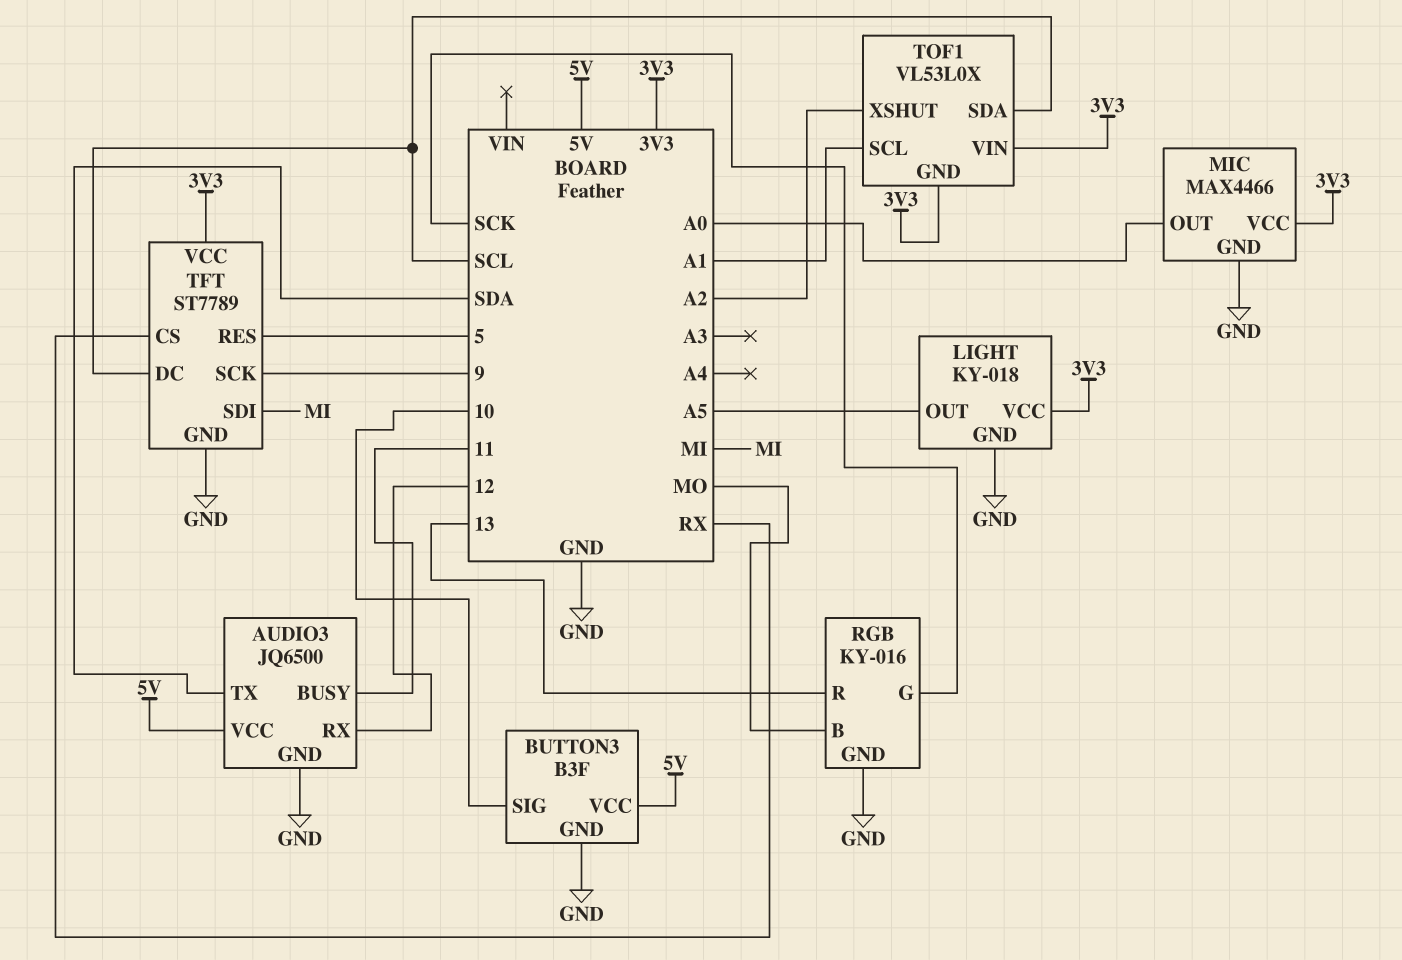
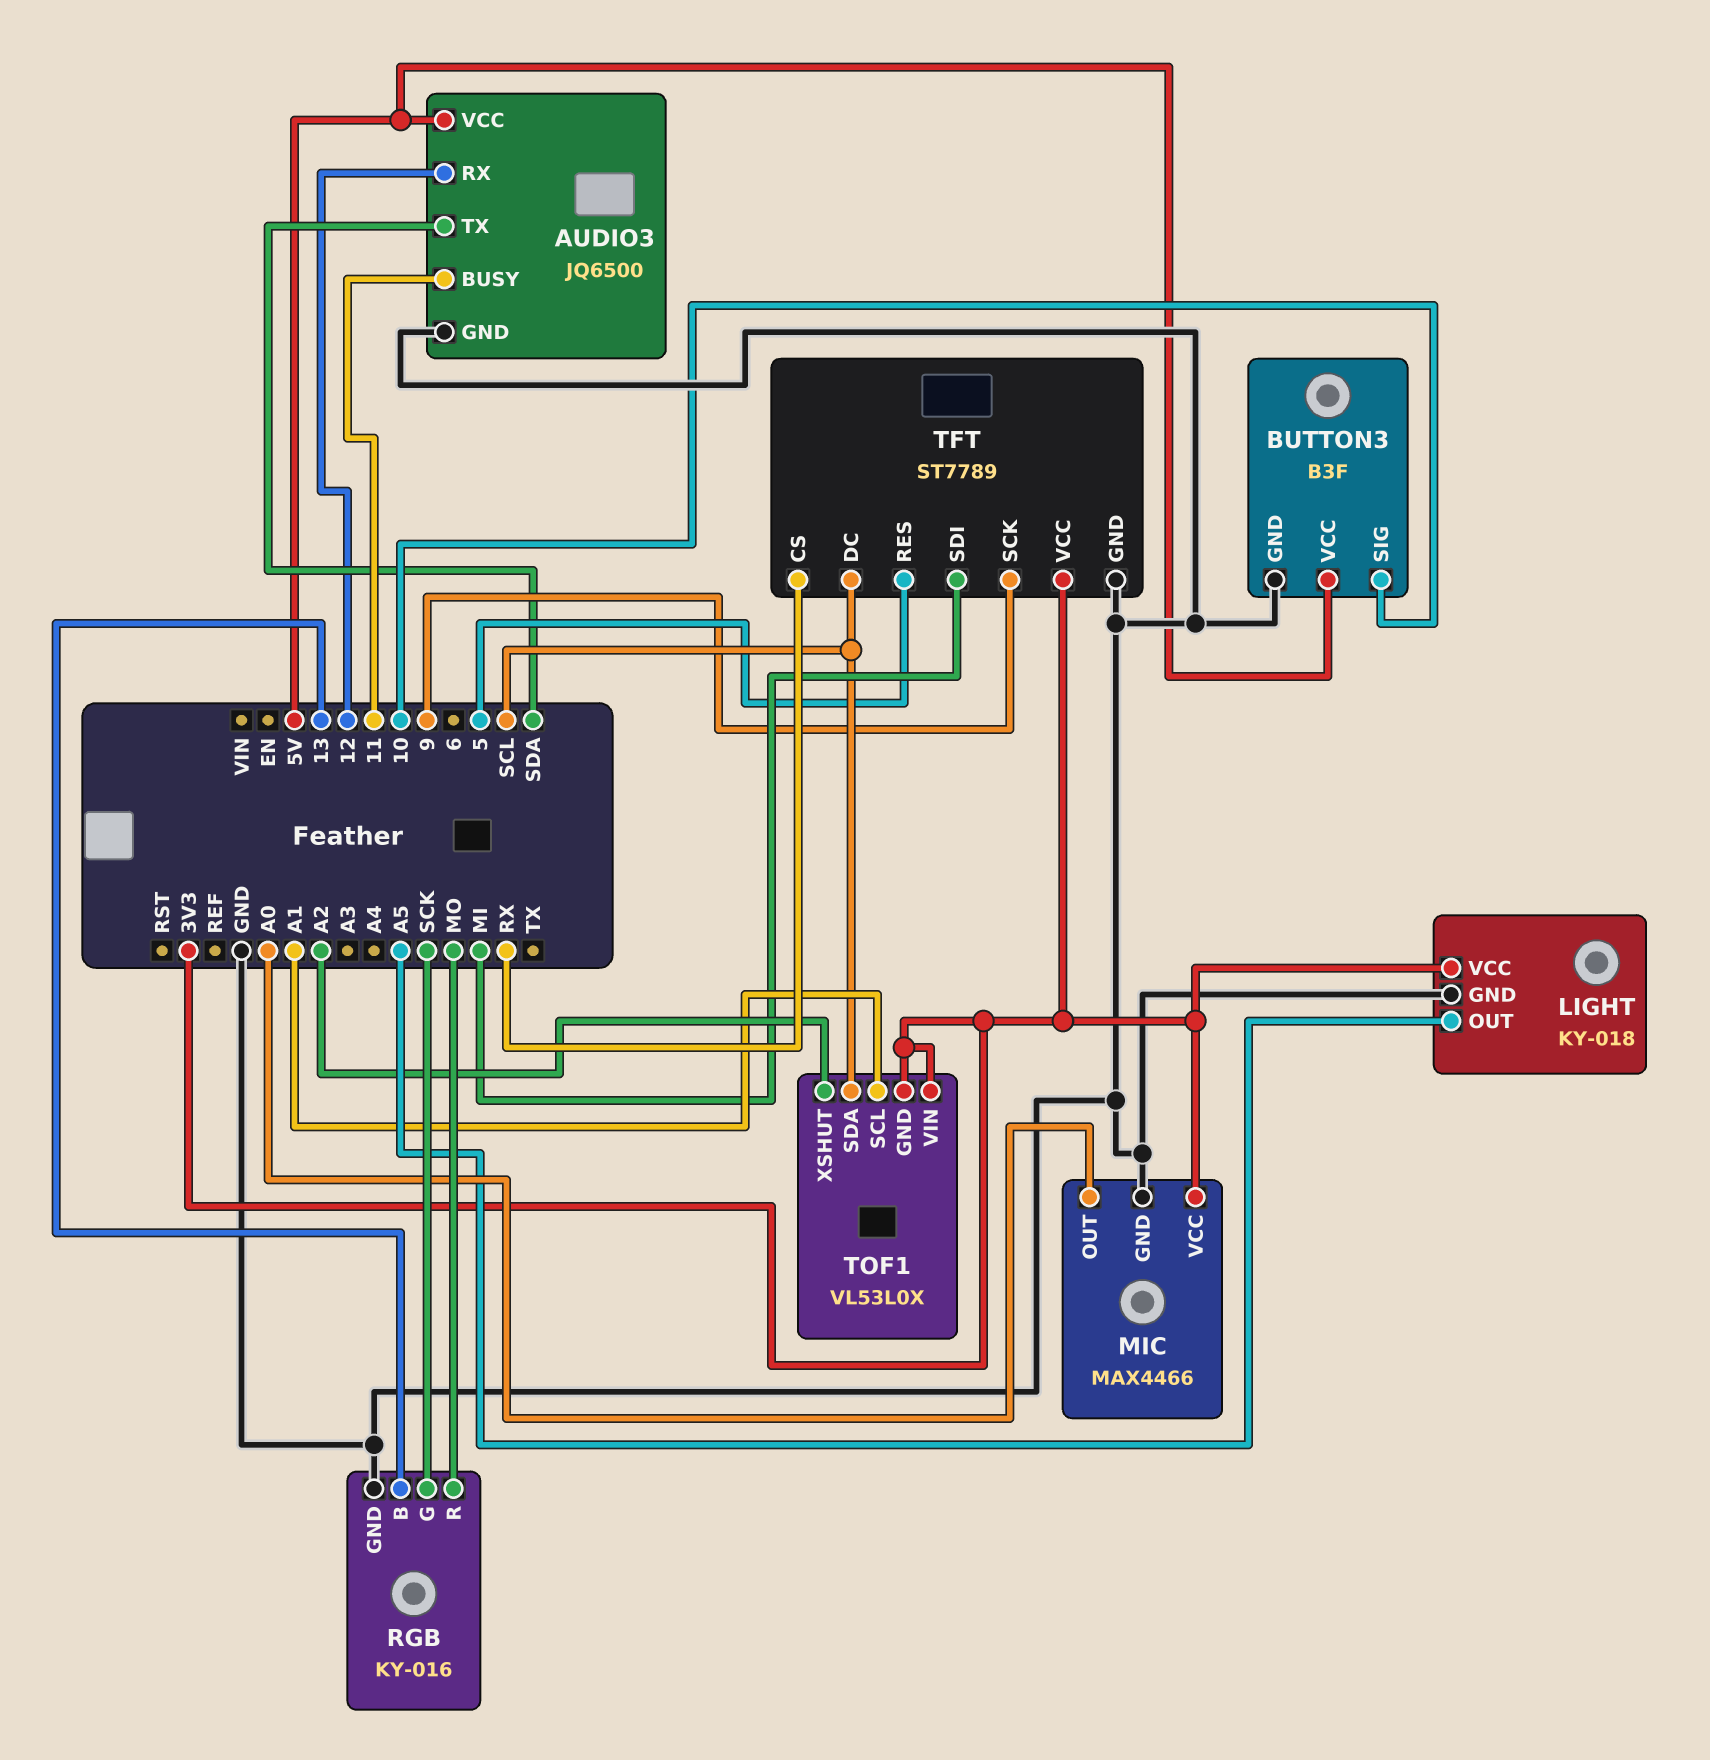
RGB pin B: MO -> 13
RGB pin R: 13 -> MO

